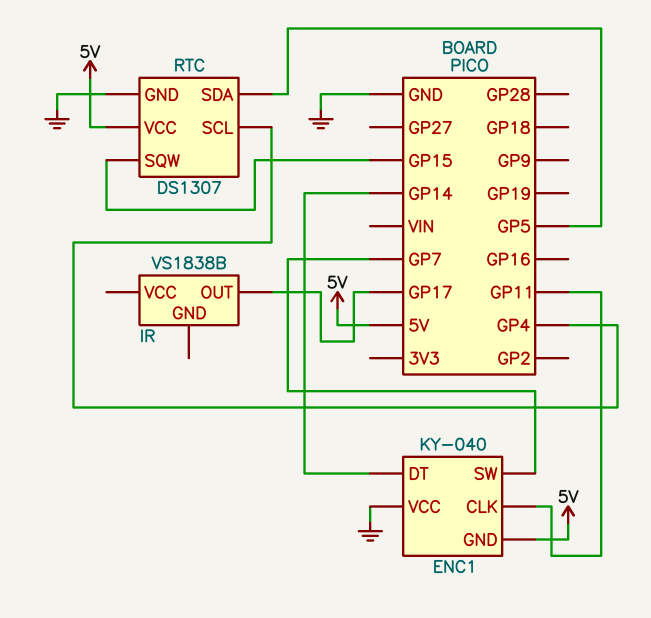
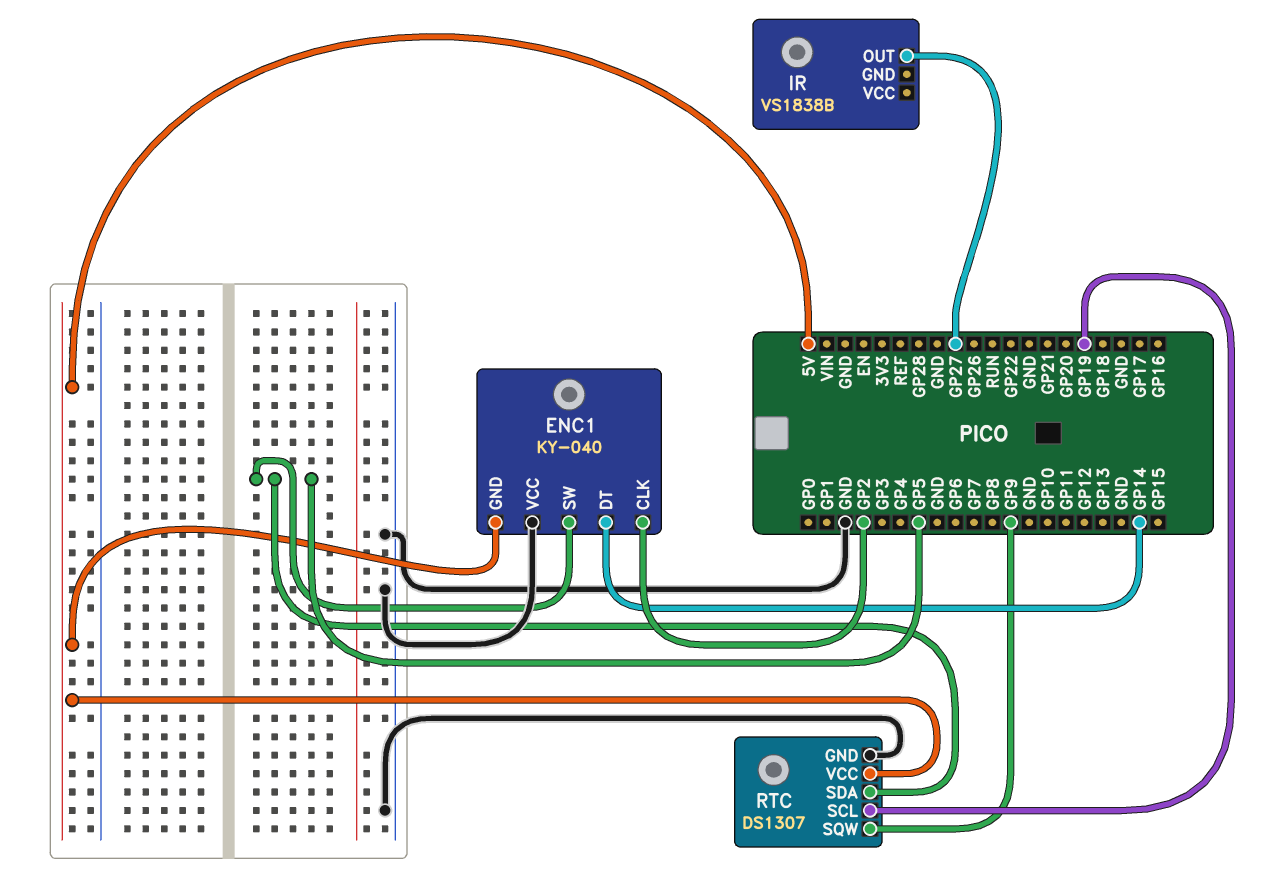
ENC1 pin CLK: GP11 -> GP2
ENC1 pin SW: GP7 -> GP5
IR pin OUT: GP17 -> GP27
RTC pin SCL: GP4 -> GP19
RTC pin SQW: GP15 -> GP9

